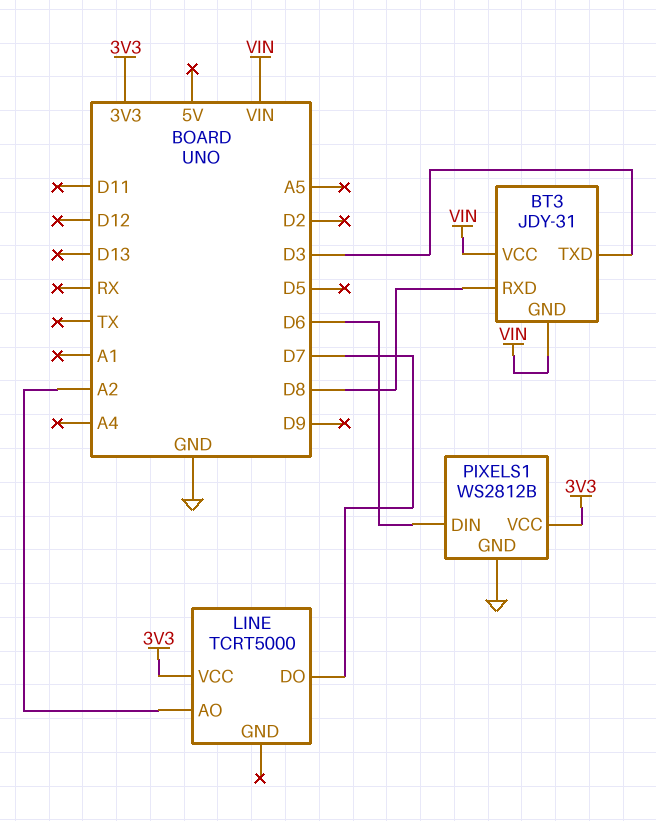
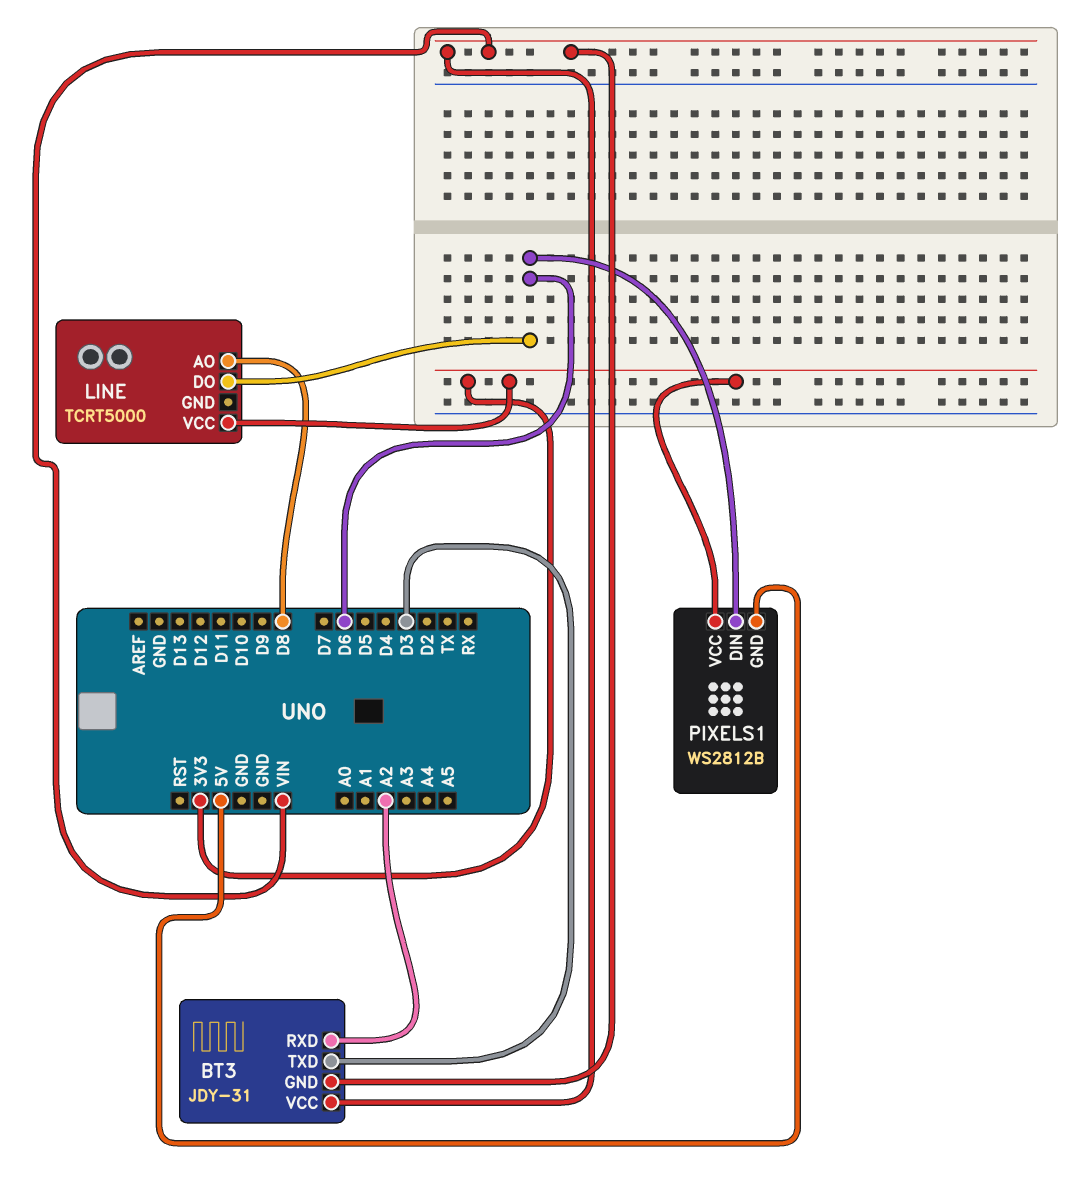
BT3 pin RXD: D8 -> A2
LINE pin AO: A2 -> D8
LINE pin DO: D7 -> D6
PIXELS1 pin GND: GND -> 5V

